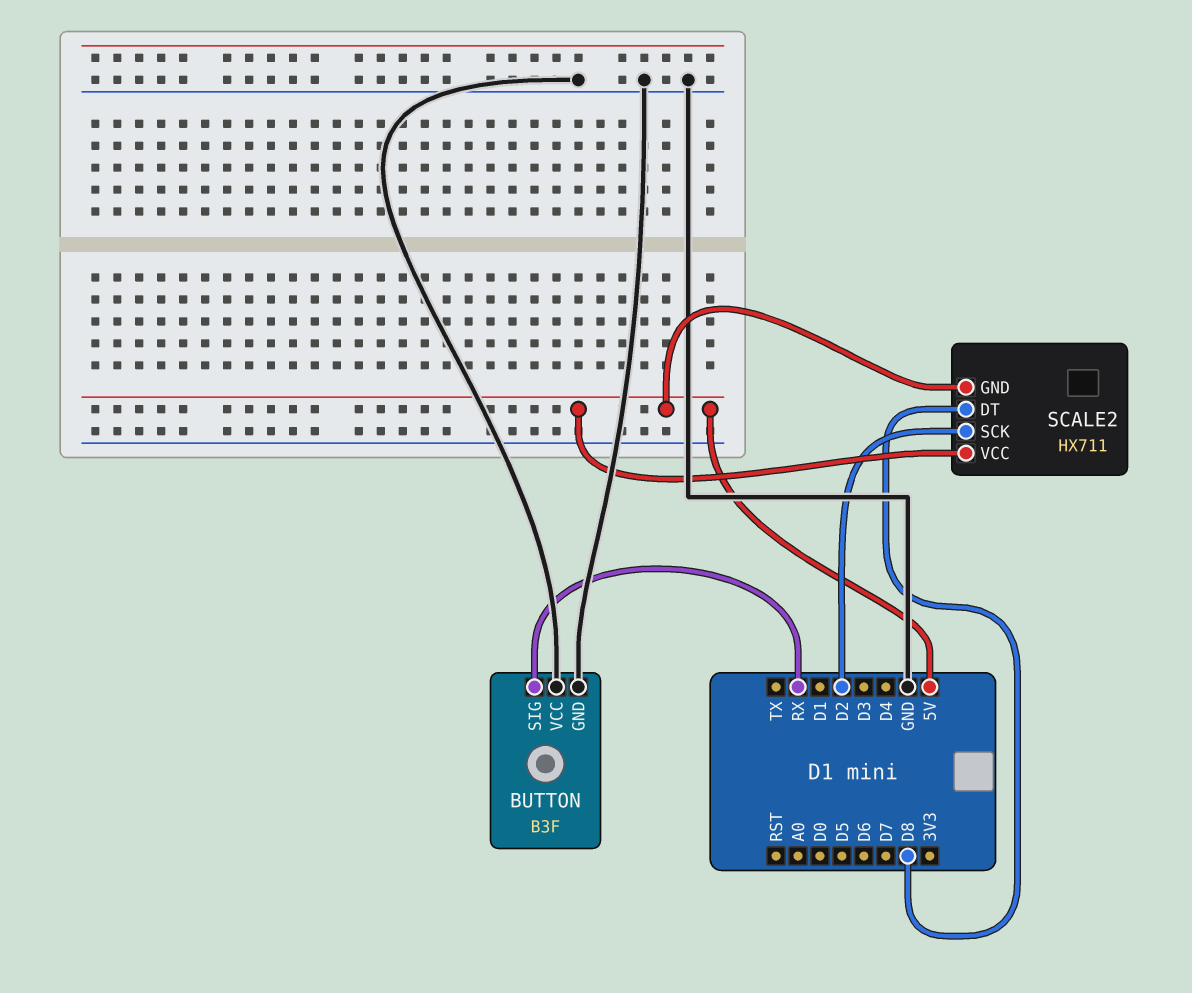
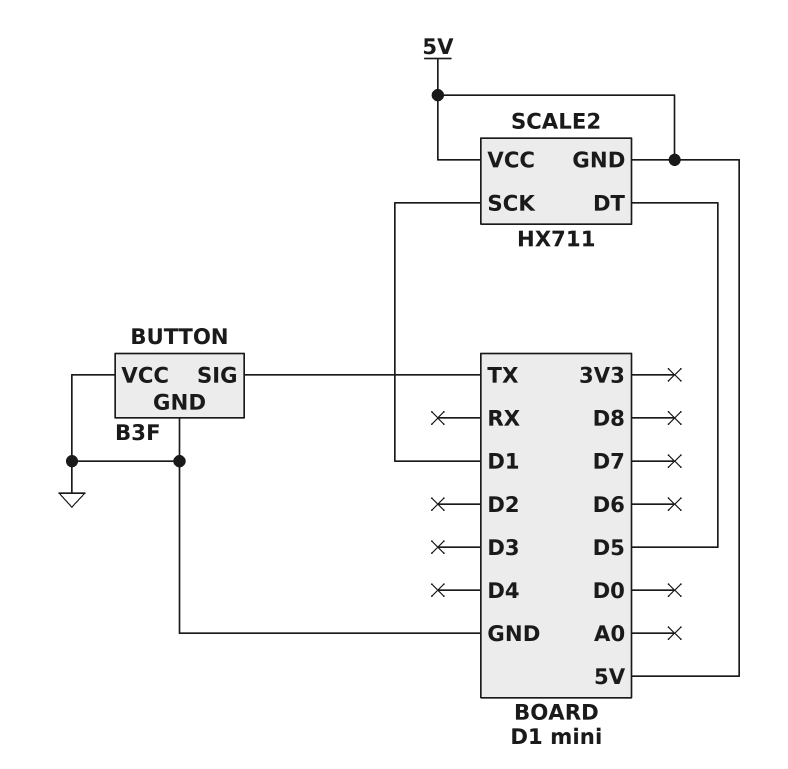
BUTTON pin SIG: RX -> TX
SCALE2 pin DT: D8 -> D5
SCALE2 pin SCK: D2 -> D1

